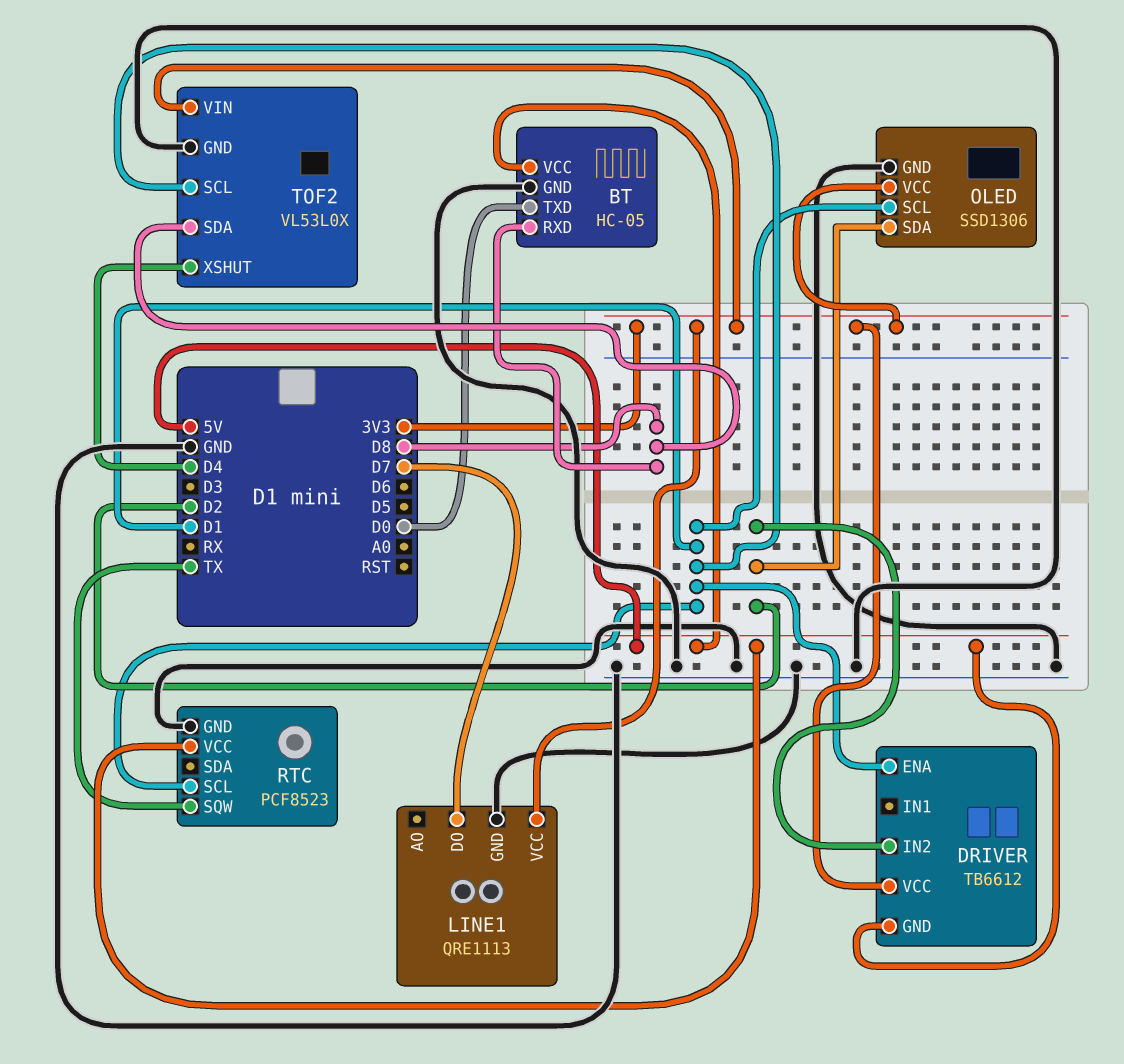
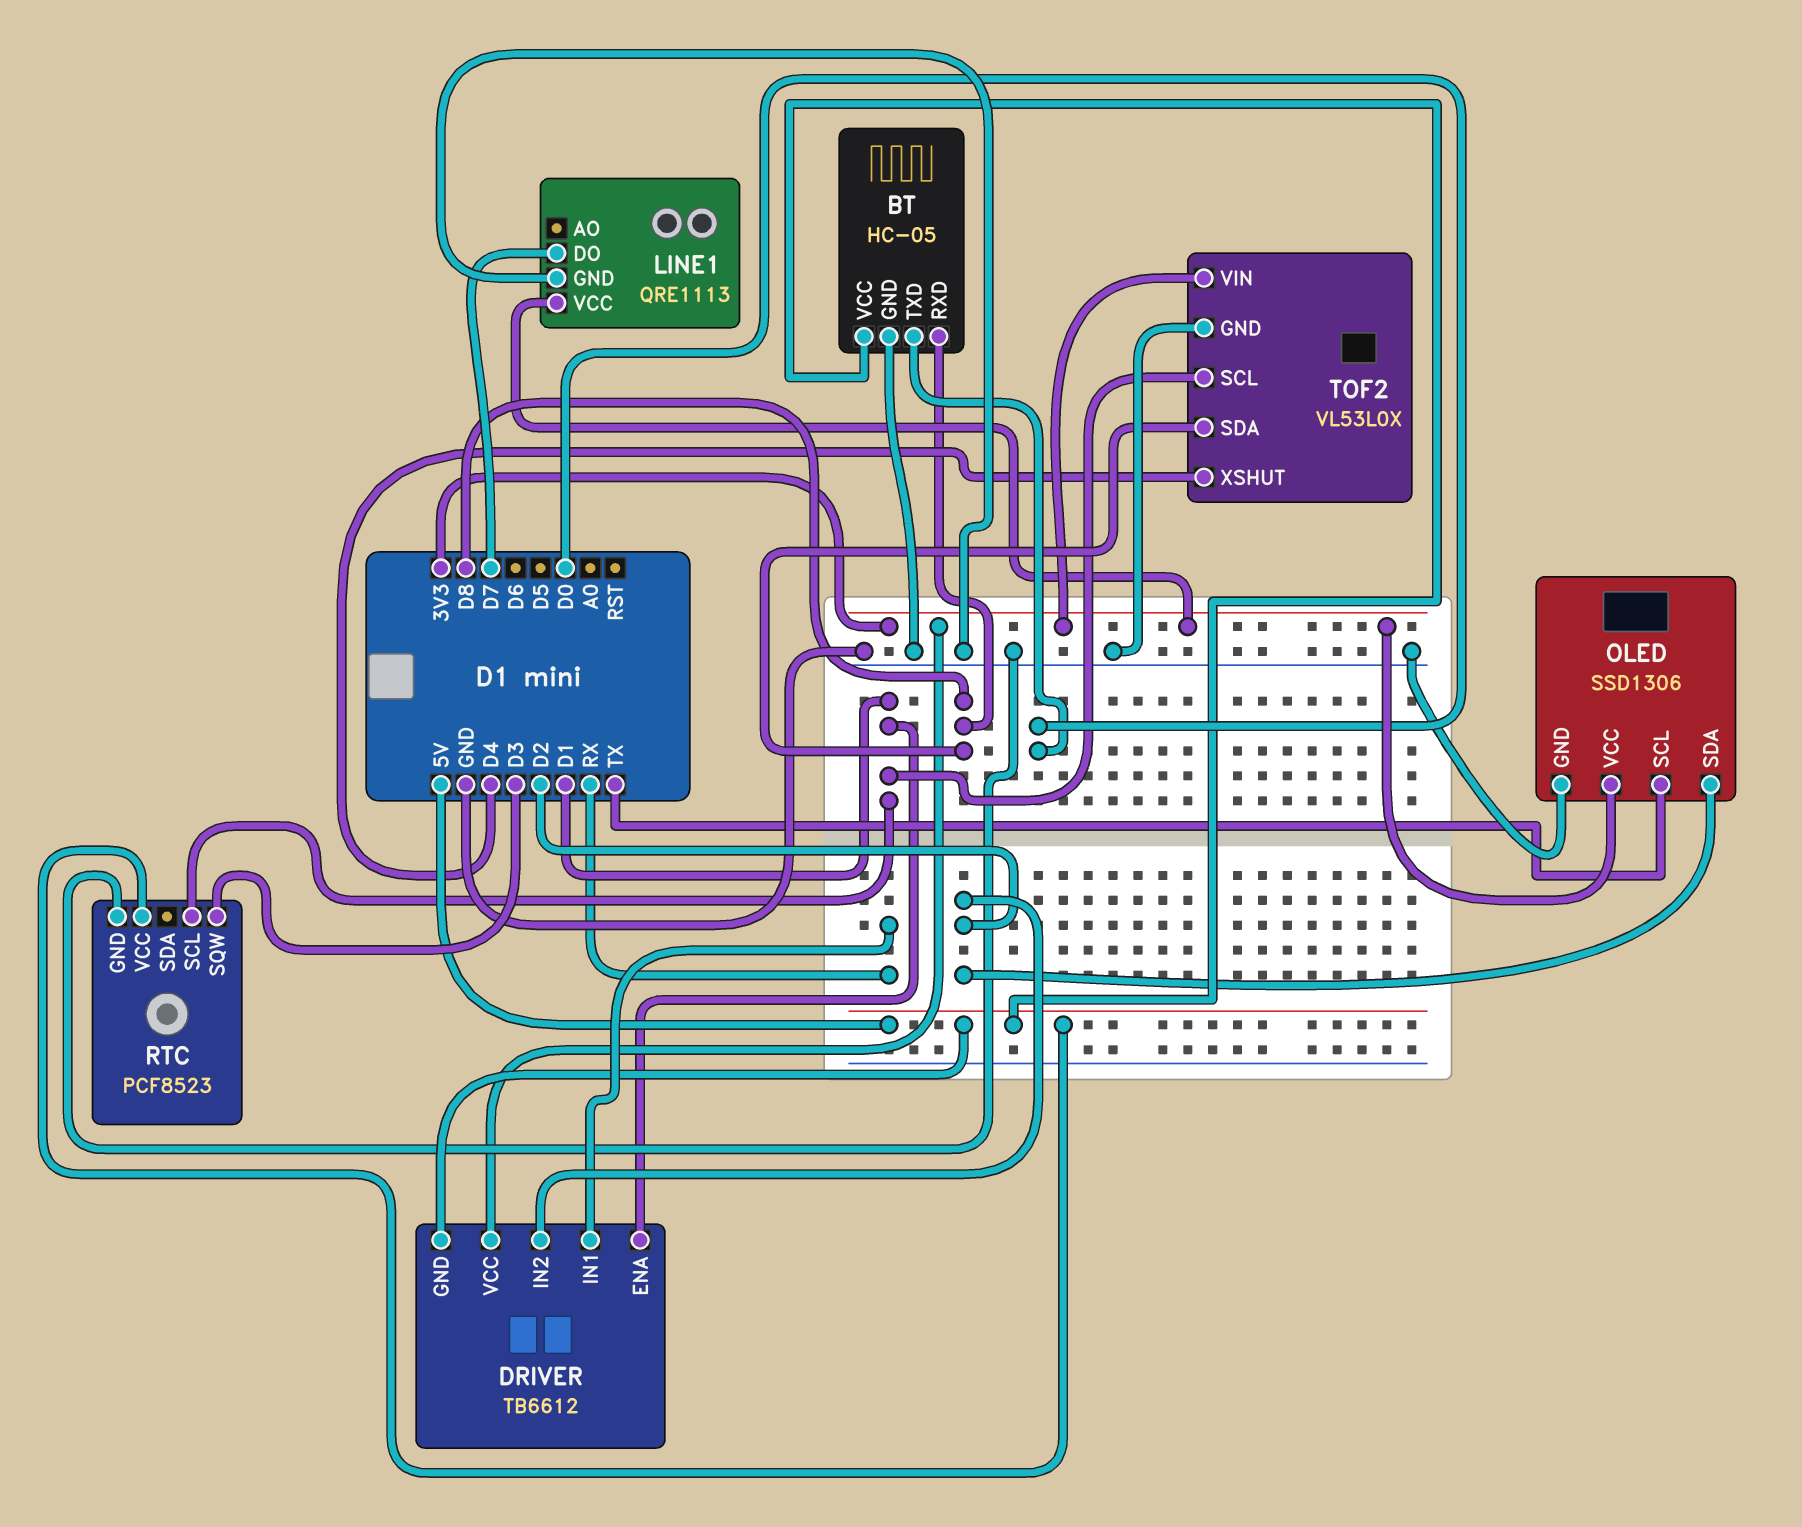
DRIVER pin IN1: none -> RX
OLED pin SCL: D1 -> TX
RTC pin SQW: TX -> D3

